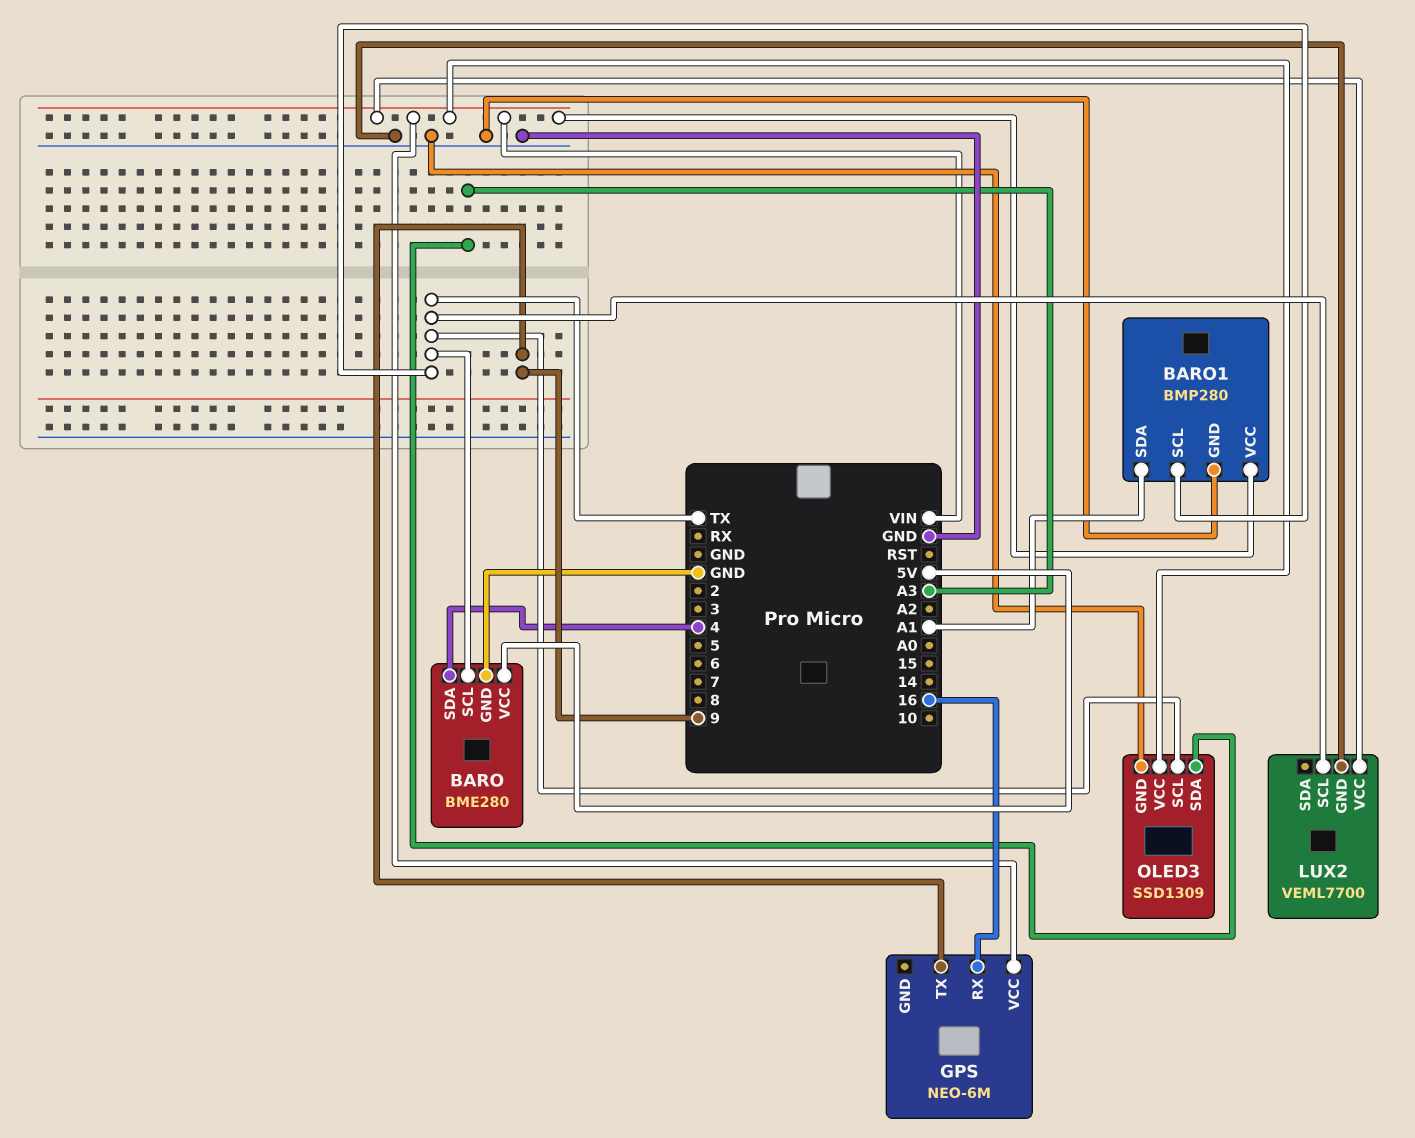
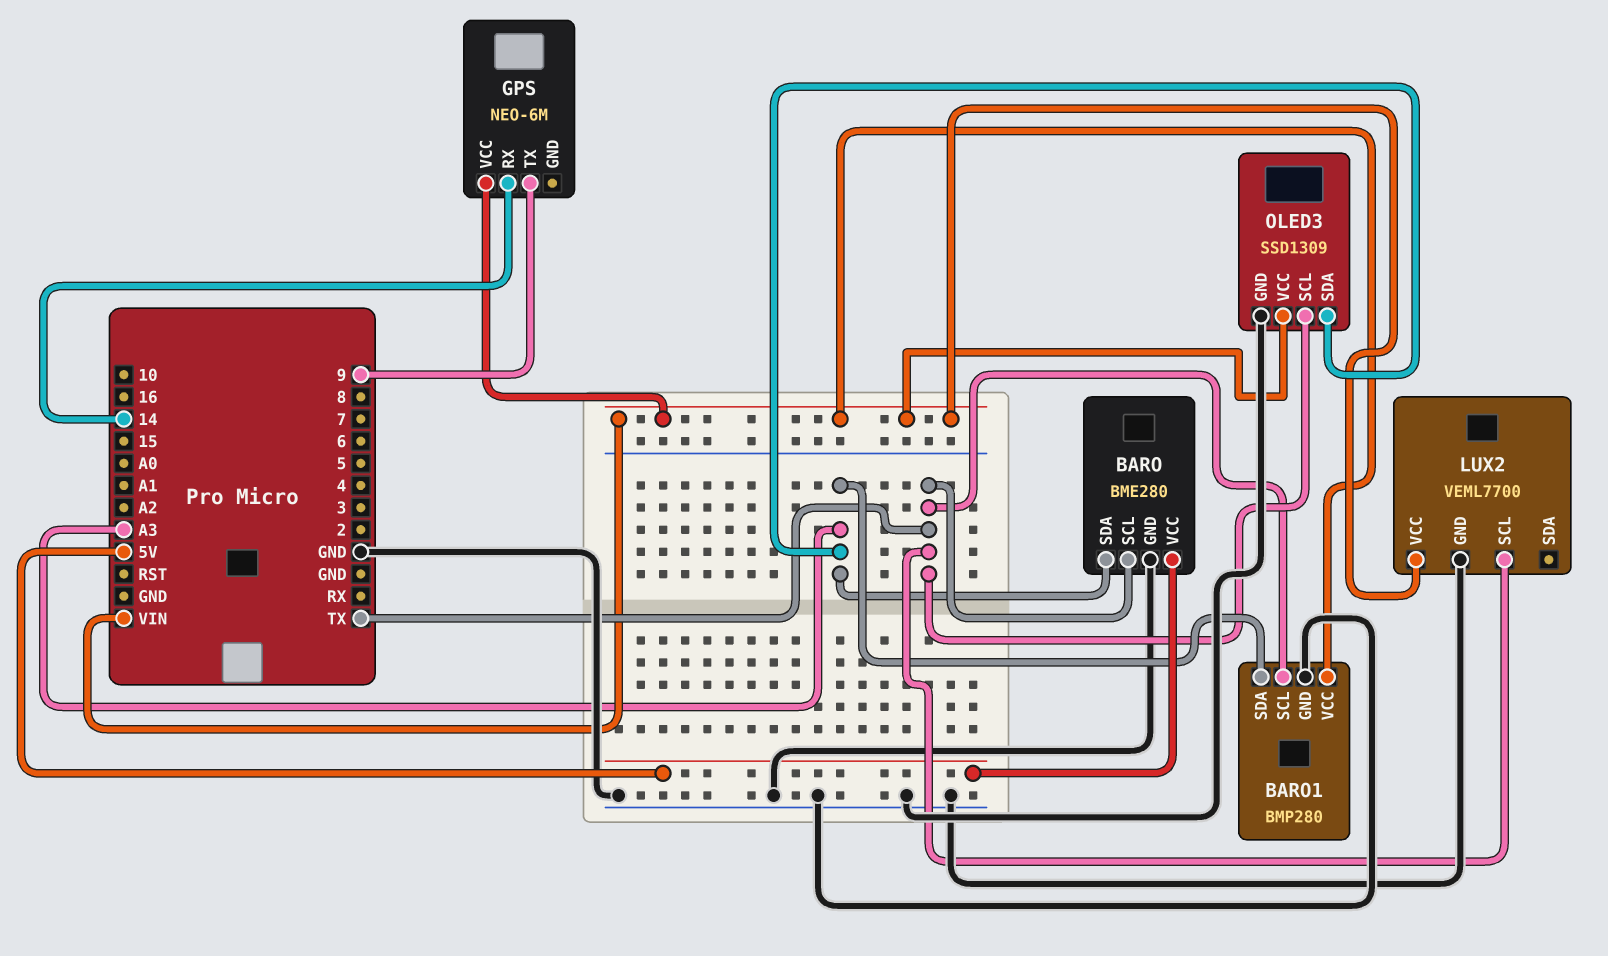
BARO pin SDA: 4 -> A3
BARO1 pin SDA: A1 -> A3
GPS pin RX: 16 -> 14

